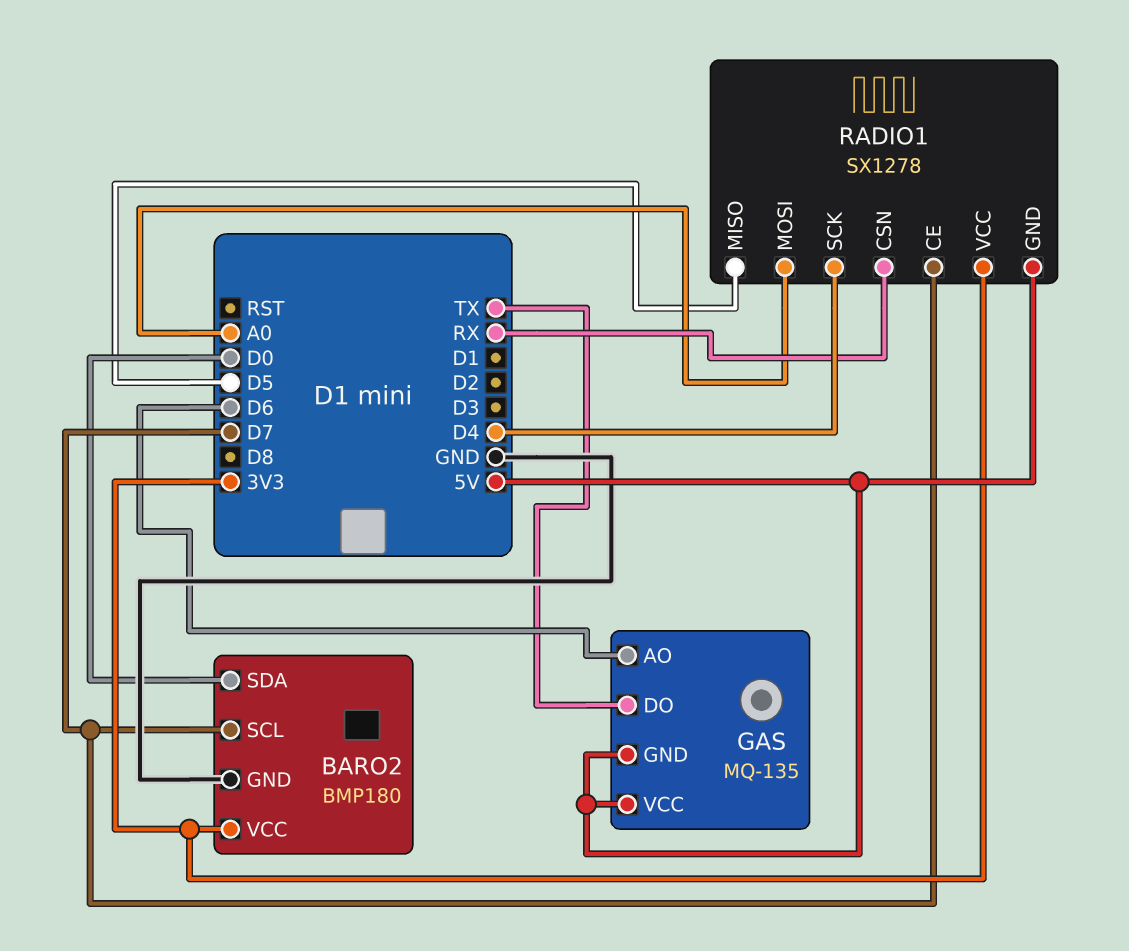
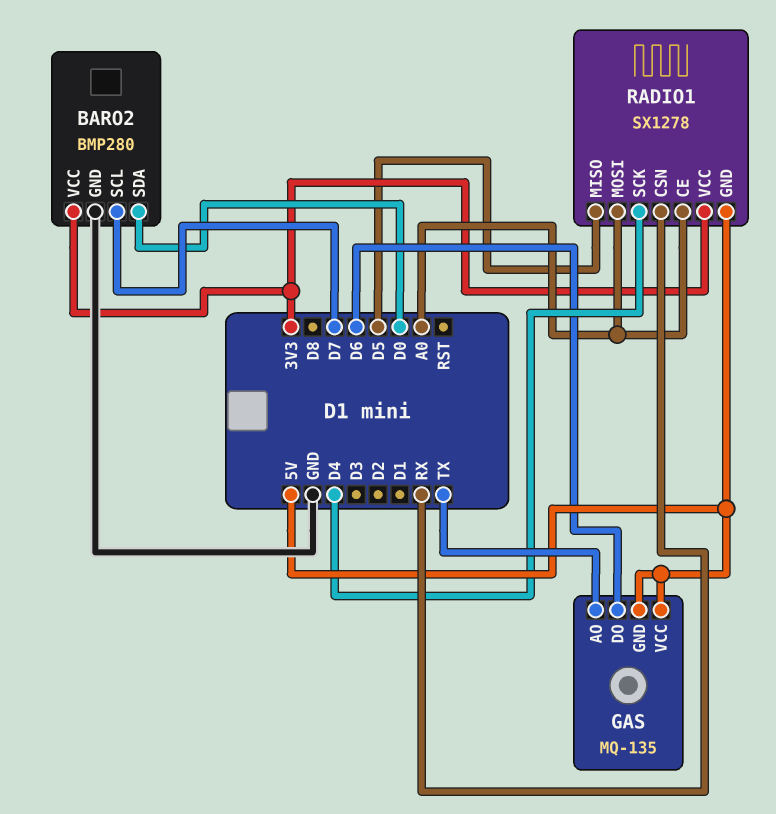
BARO2: BMP180 -> BMP280
GAS pin AO: D6 -> TX
GAS pin DO: TX -> D6
RADIO1 pin CE: D7 -> A0

